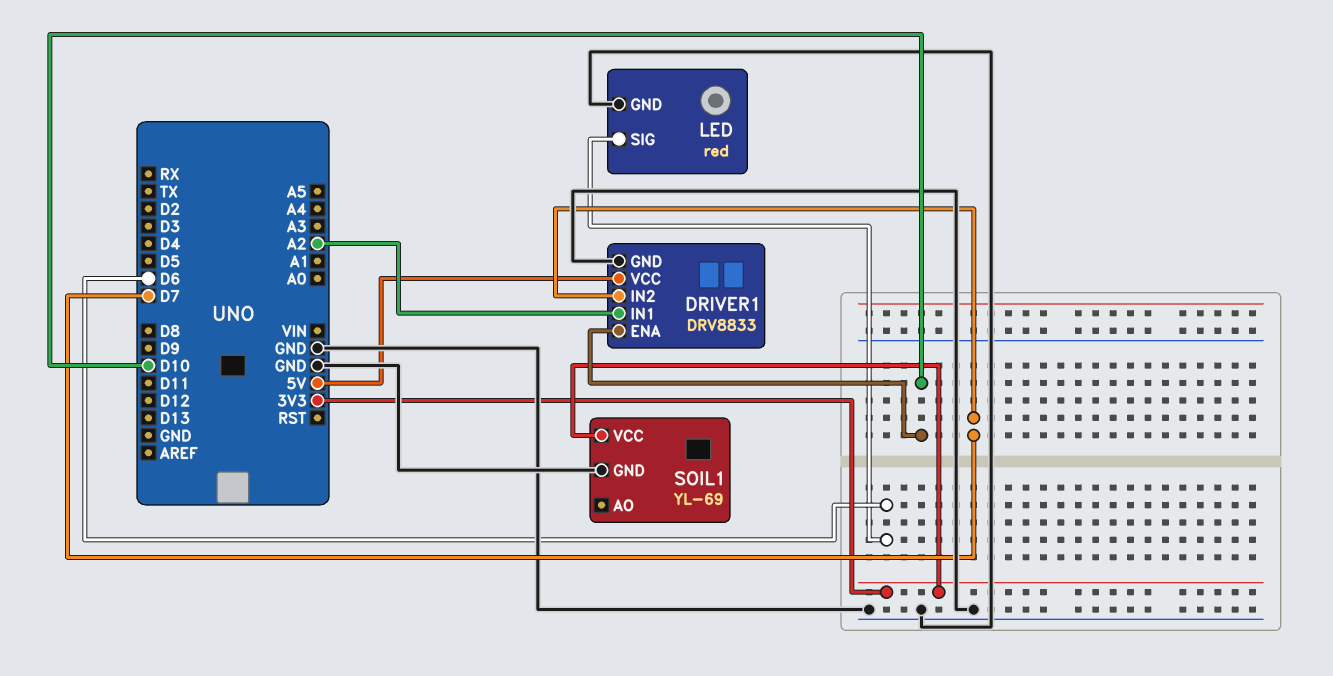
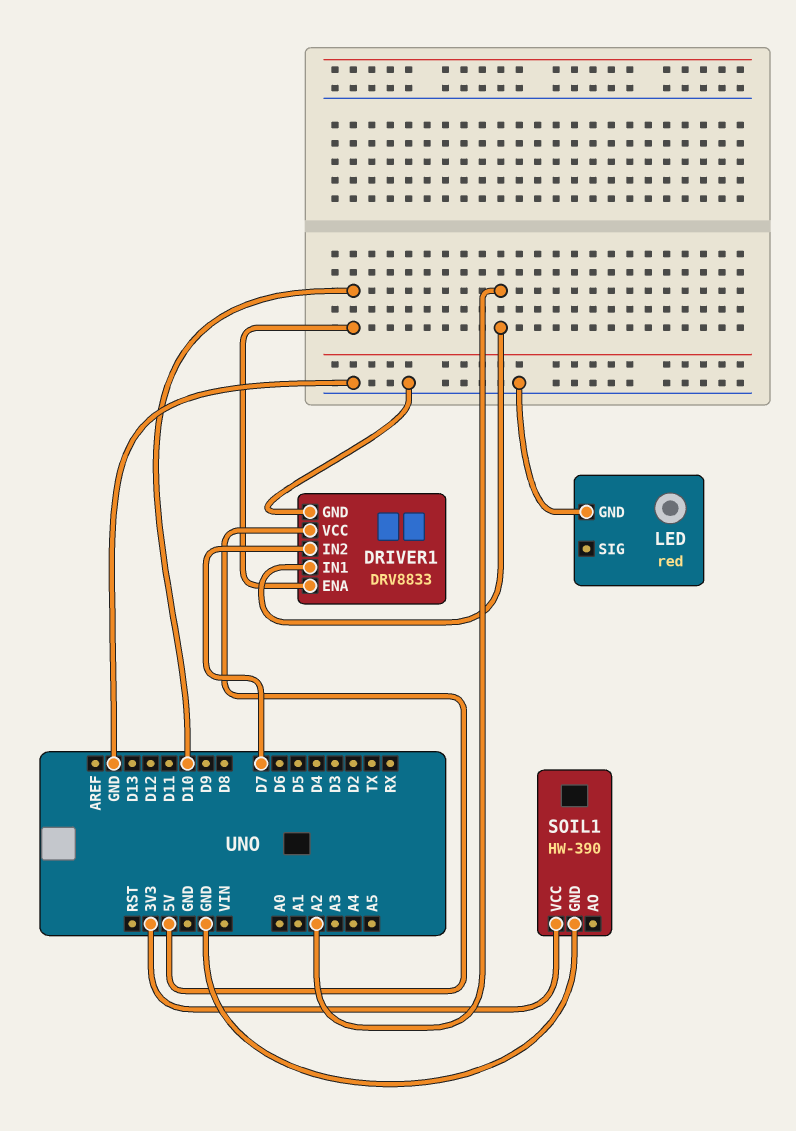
LED pin SIG: D6 -> none
SOIL1: YL-69 -> HW-390

